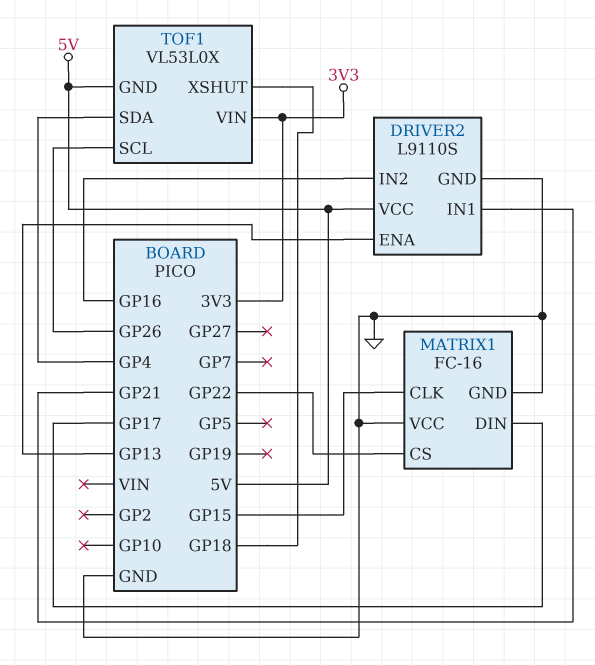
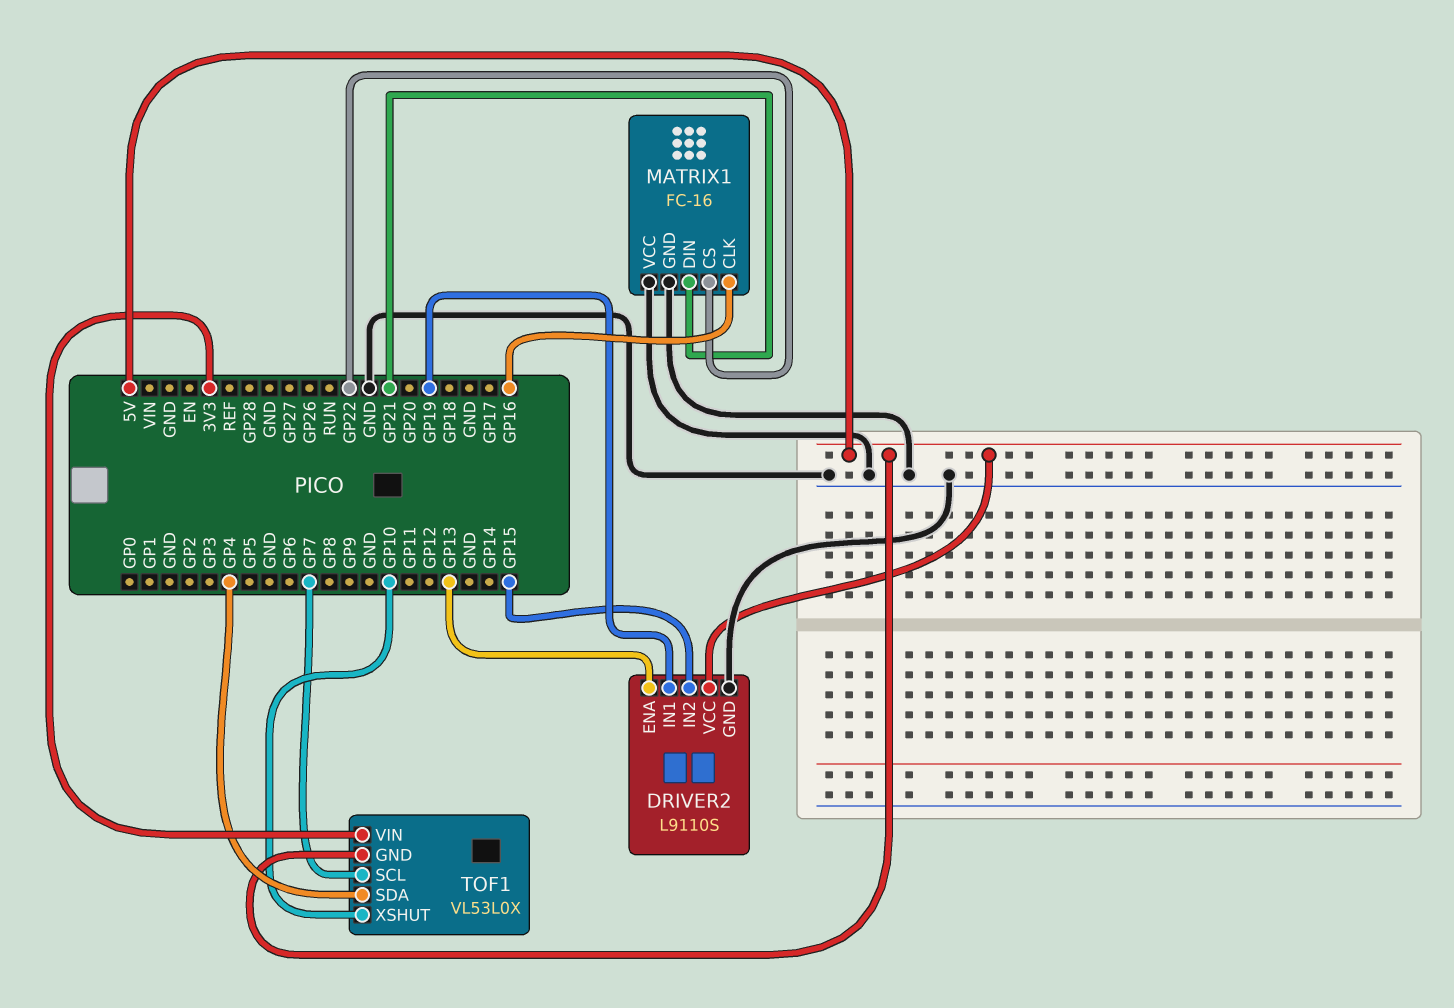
DRIVER2 pin IN1: GP21 -> GP19
DRIVER2 pin IN2: GP16 -> GP15
MATRIX1 pin CLK: GP15 -> GP16
MATRIX1 pin DIN: GP17 -> GP21
TOF1 pin SCL: GP26 -> GP7
TOF1 pin XSHUT: GP18 -> GP10

